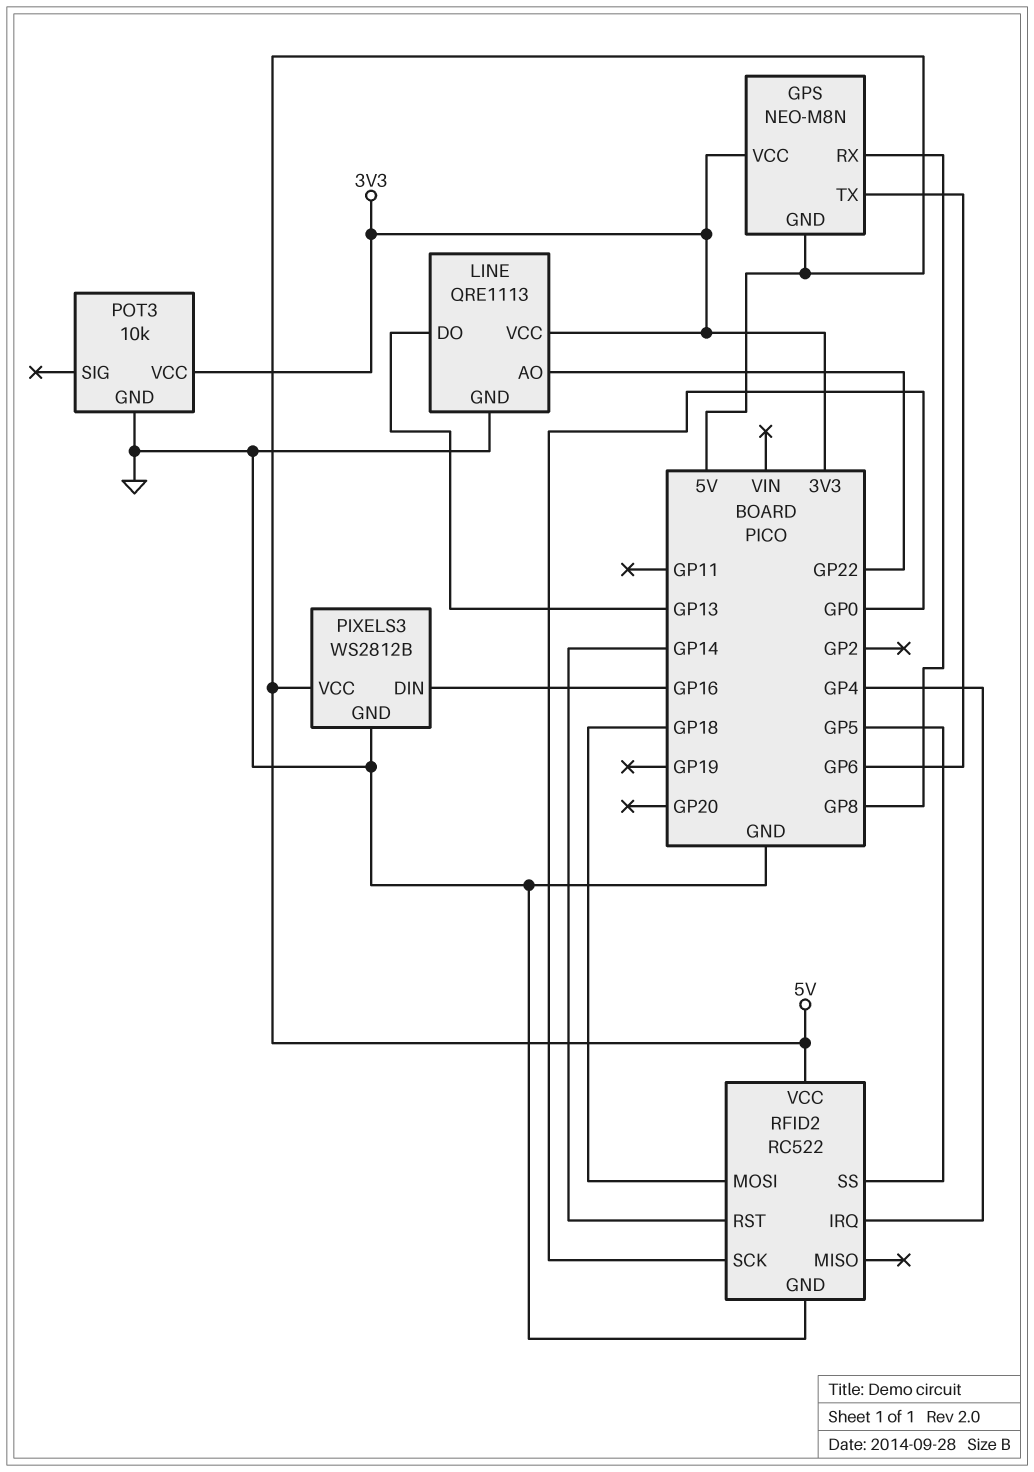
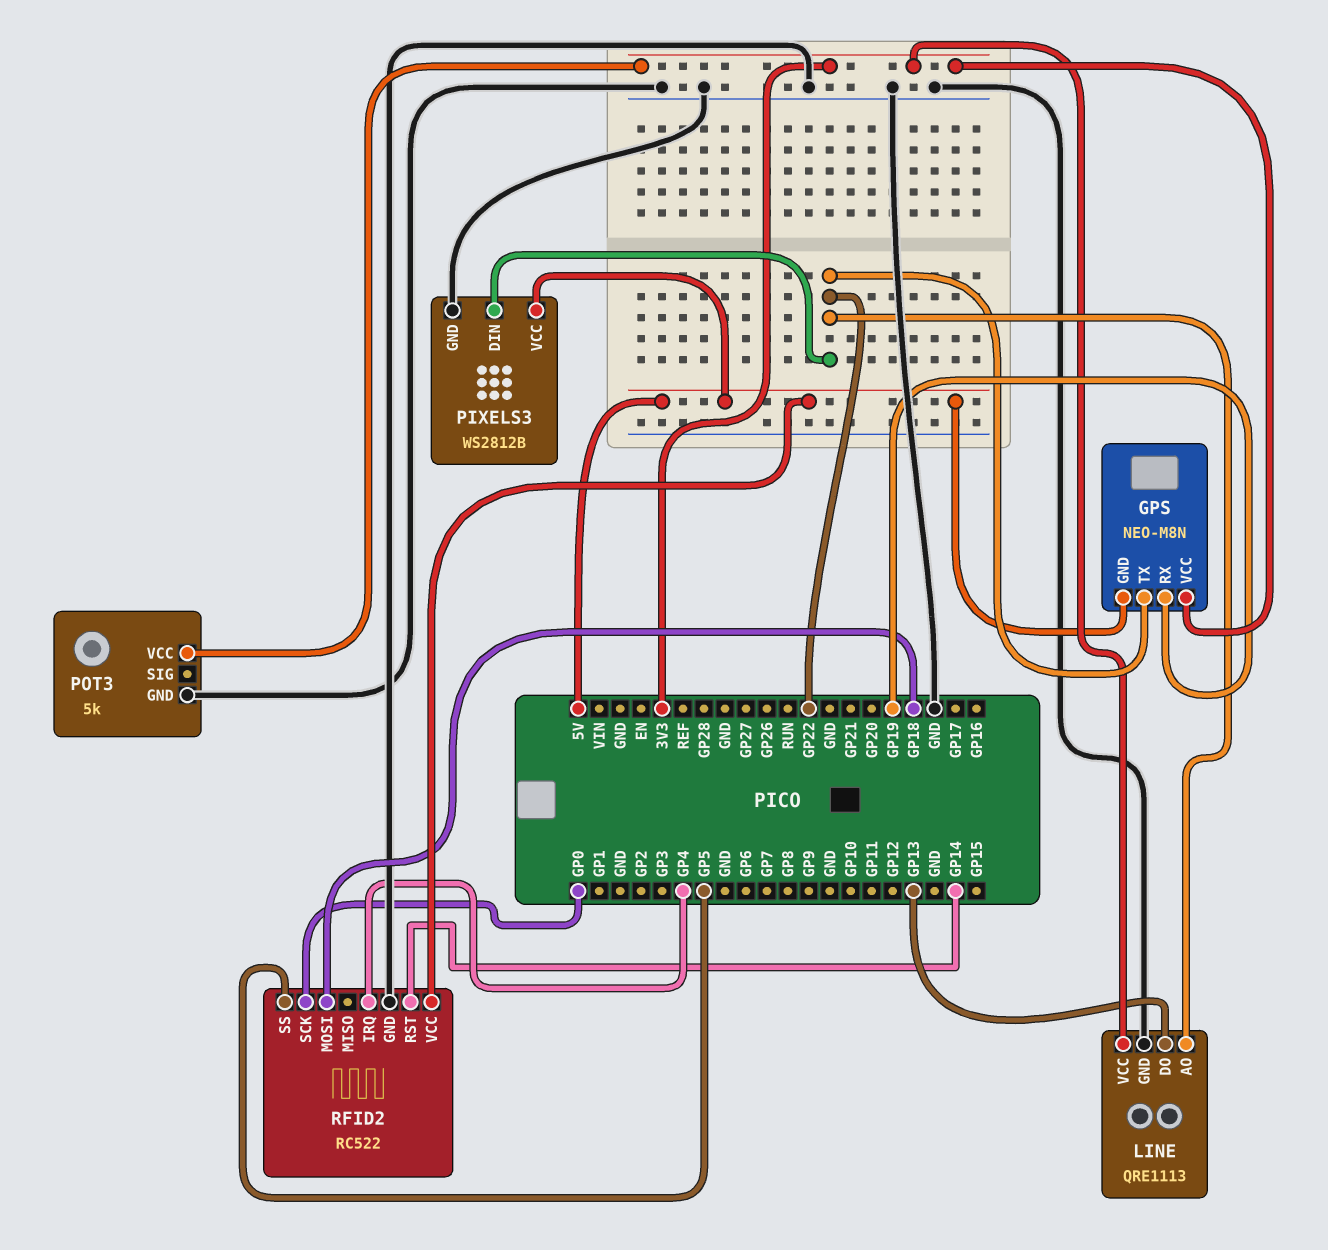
GPS pin RX: GP8 -> GP19
GPS pin TX: GP6 -> GP22
PIXELS3 pin DIN: GP16 -> GP22
POT3: 10k -> 5k

